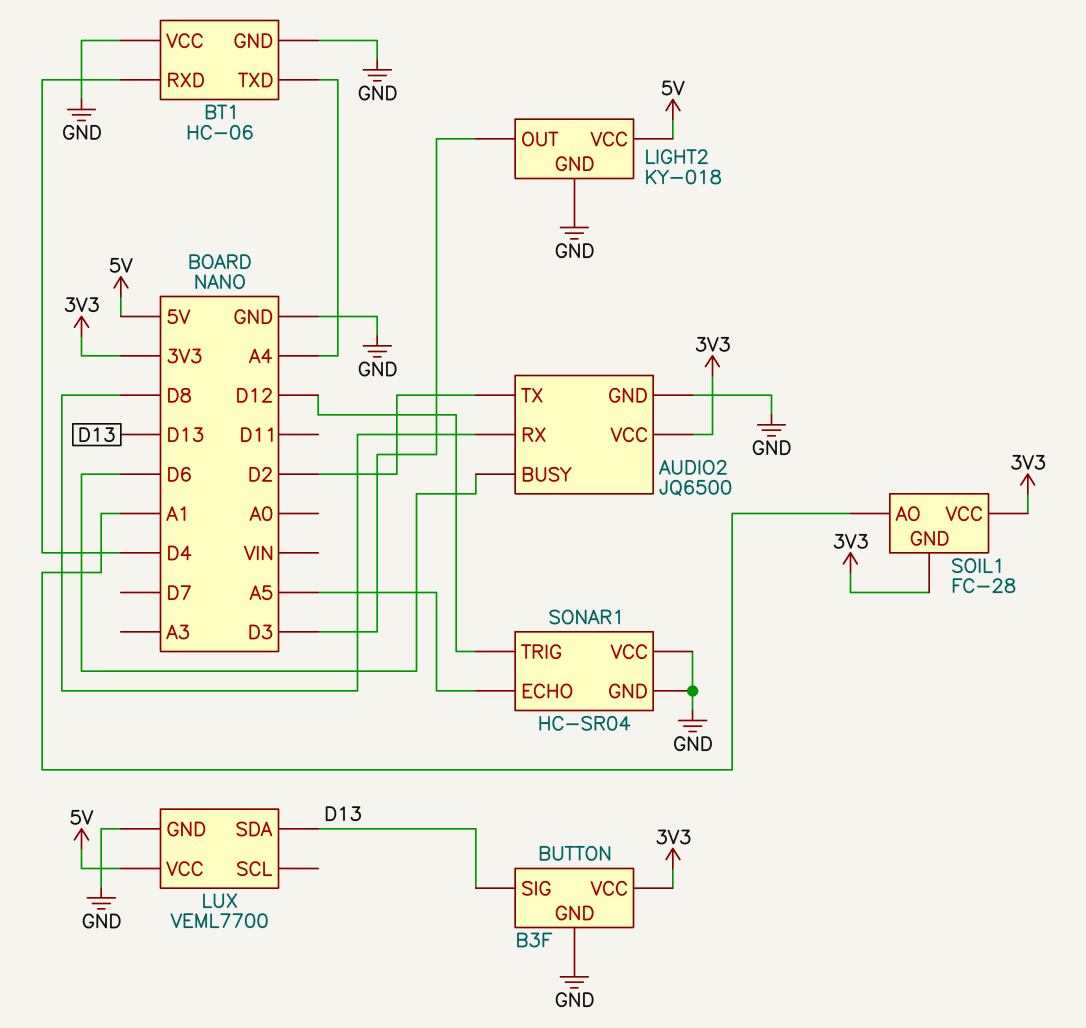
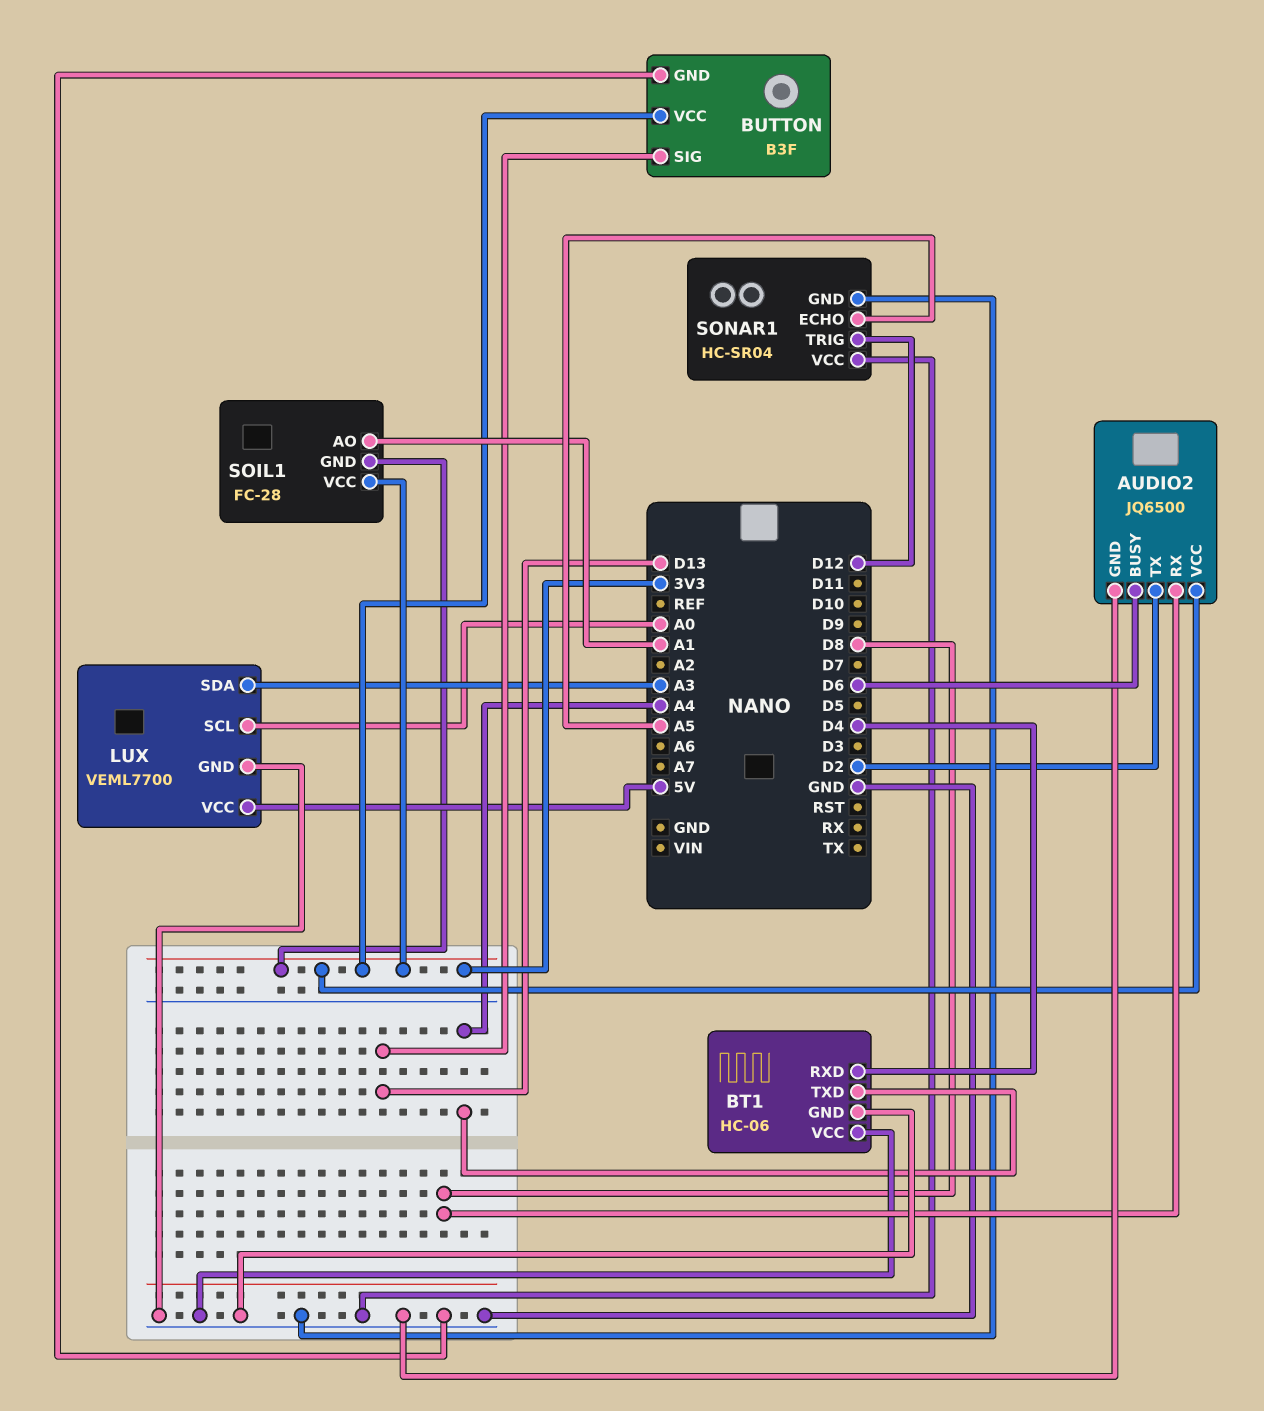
LIGHT2: KY-018 -> none
LIGHT2 pin GND: GND -> none
LIGHT2 pin OUT: D3 -> none
LIGHT2 pin VCC: 5V -> none
LUX pin SCL: none -> A0
LUX pin SDA: D13 -> A3

